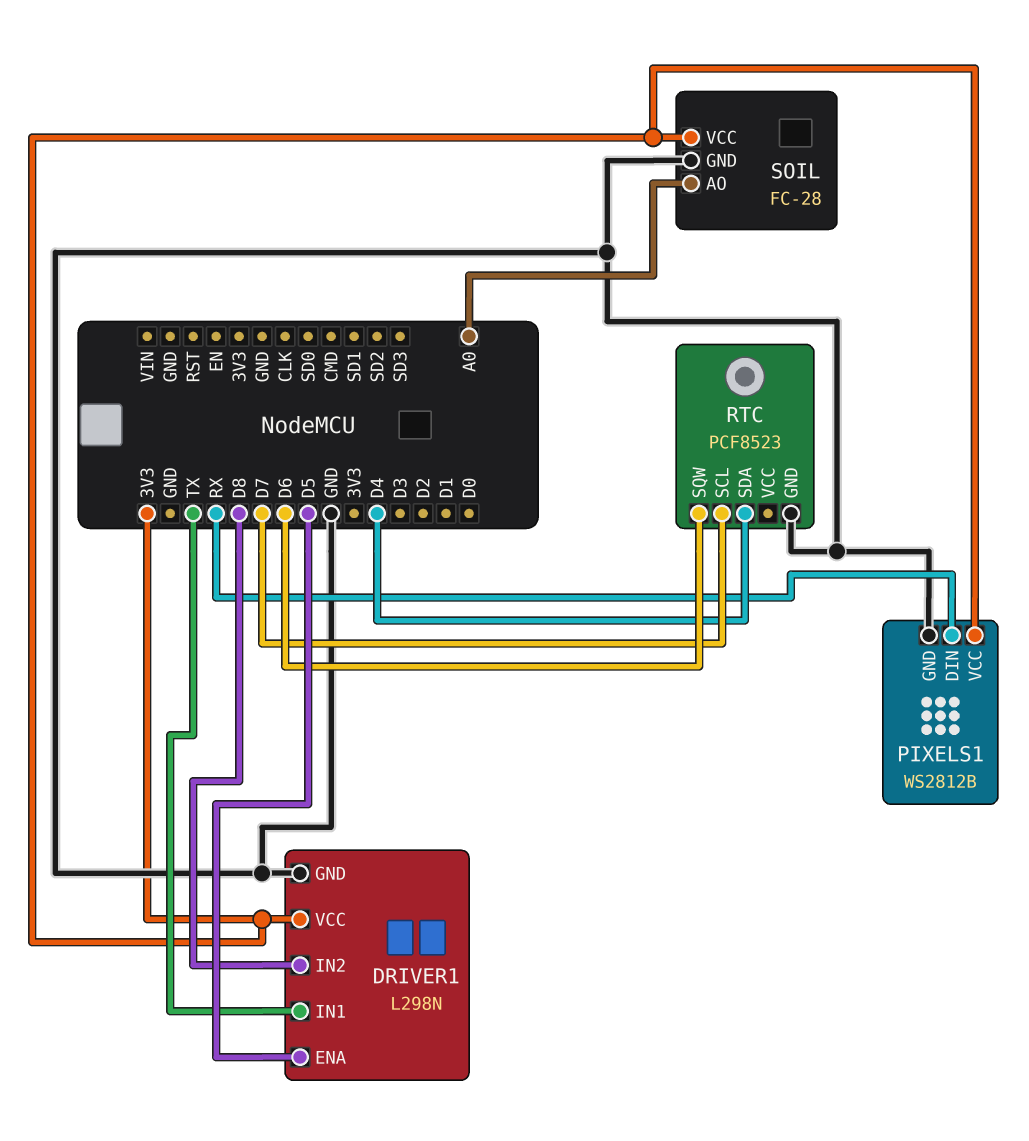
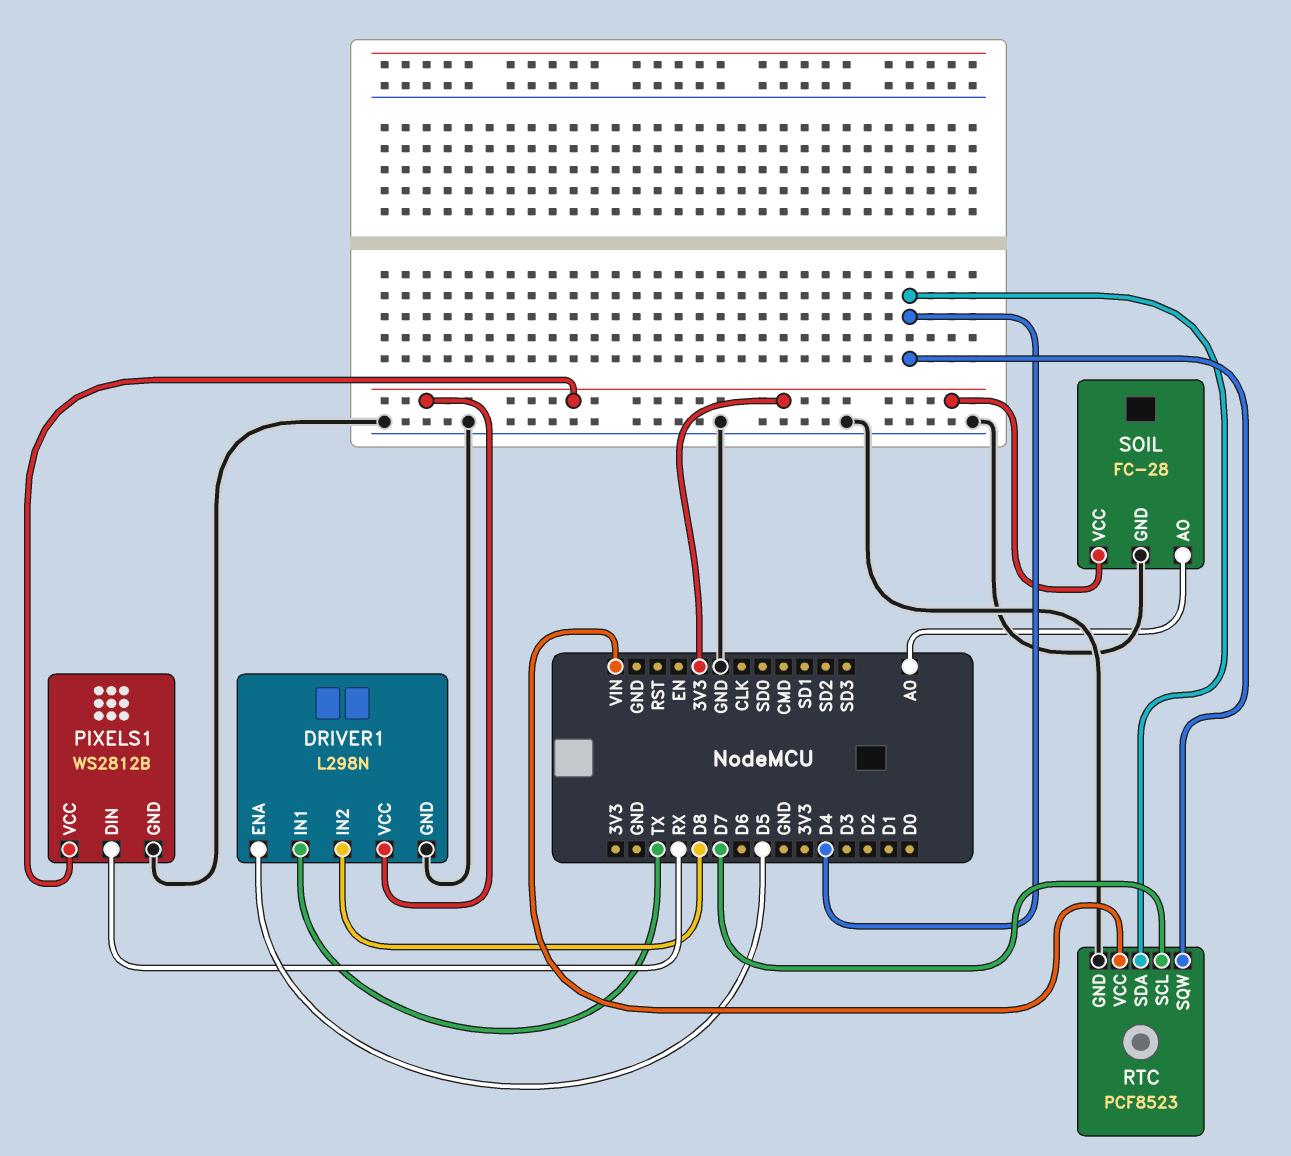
RTC pin SQW: D6 -> D4
RTC pin VCC: none -> VIN

